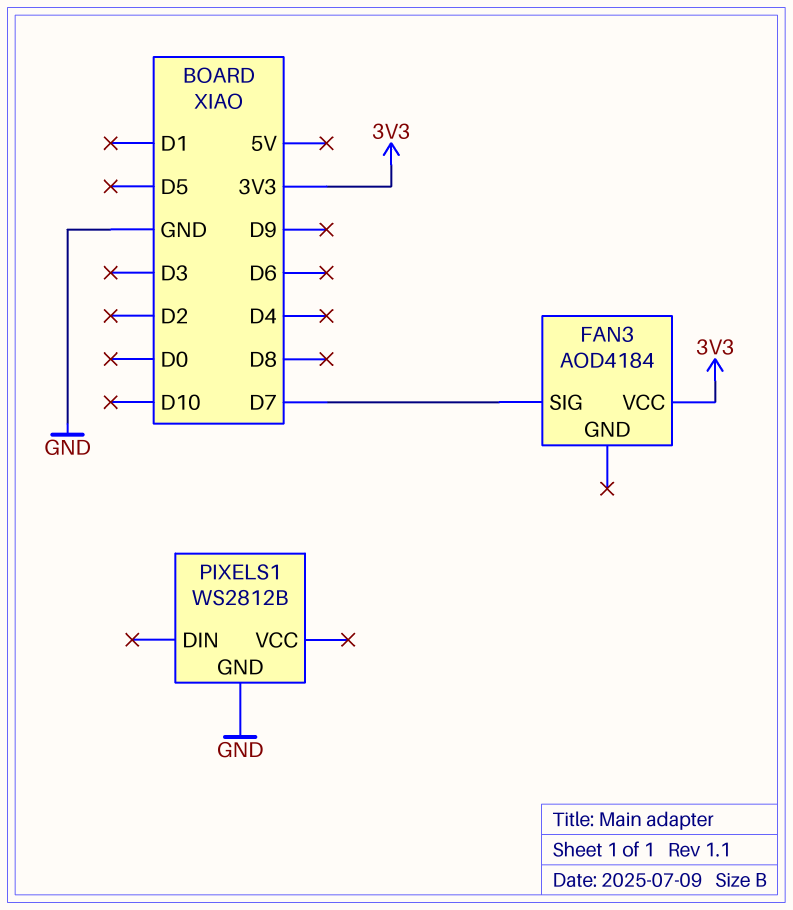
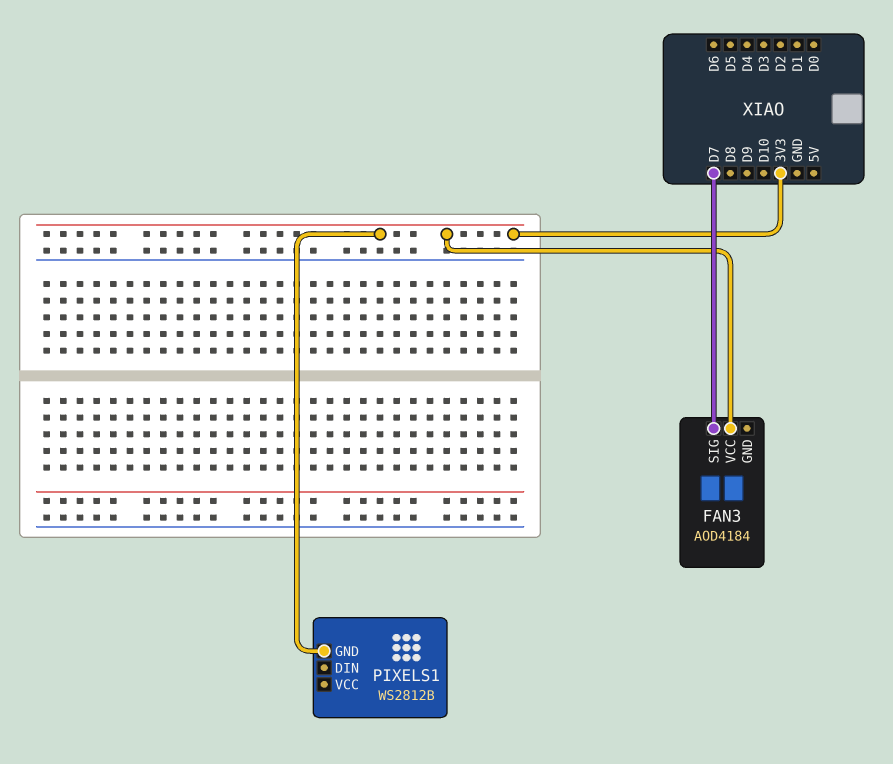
PIXELS1 pin GND: GND -> 3V3

